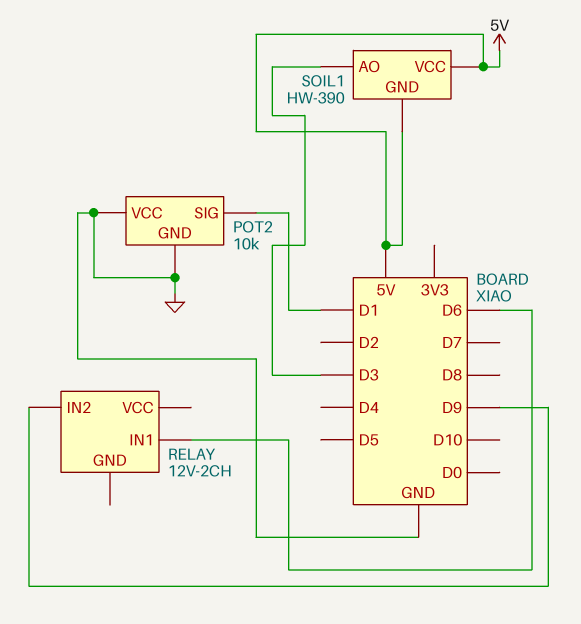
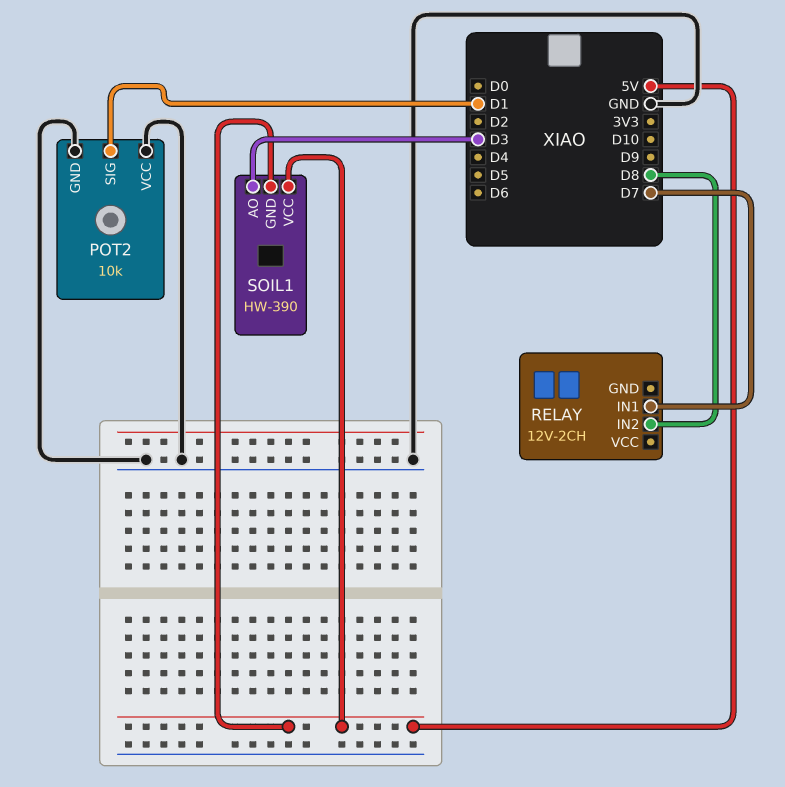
RELAY pin IN1: D6 -> D7
RELAY pin IN2: D9 -> D8

